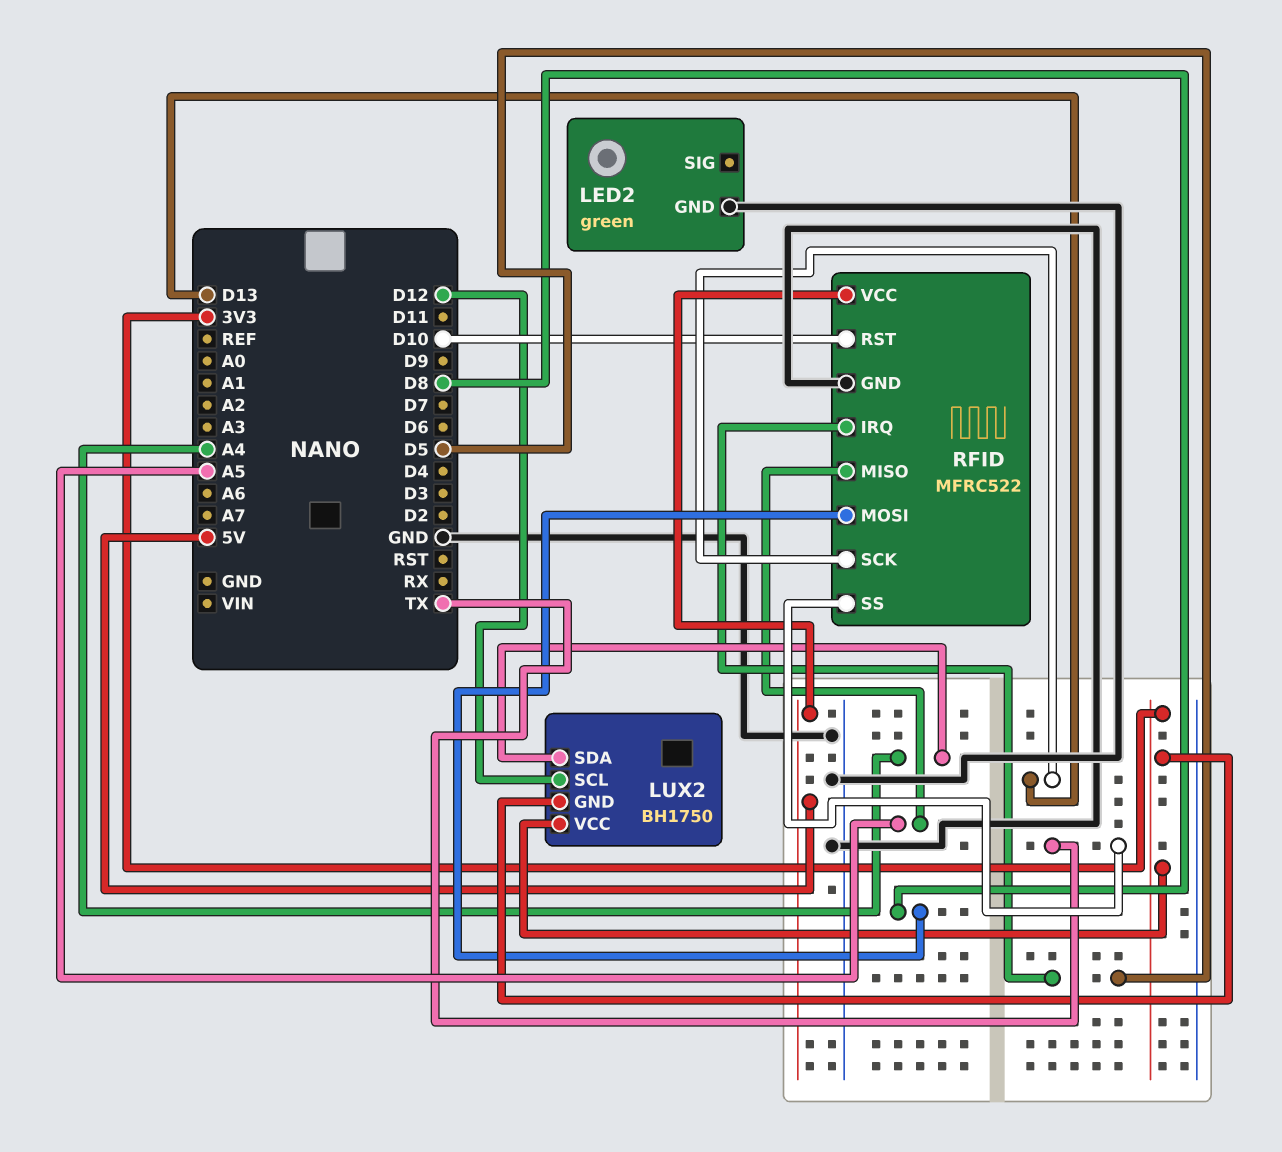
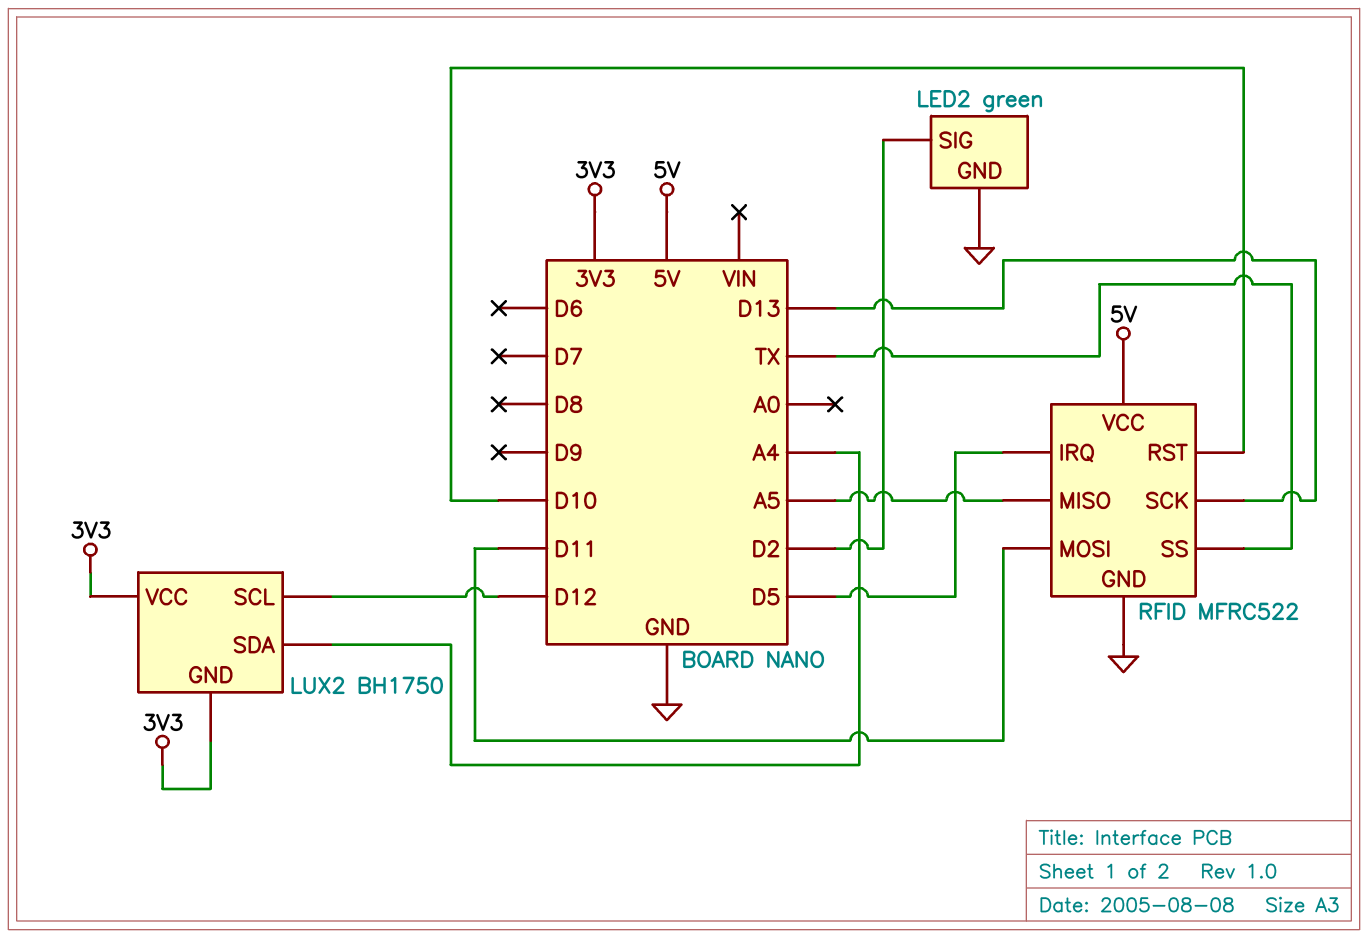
LED2 pin SIG: none -> D2
RFID pin MOSI: D8 -> D11

